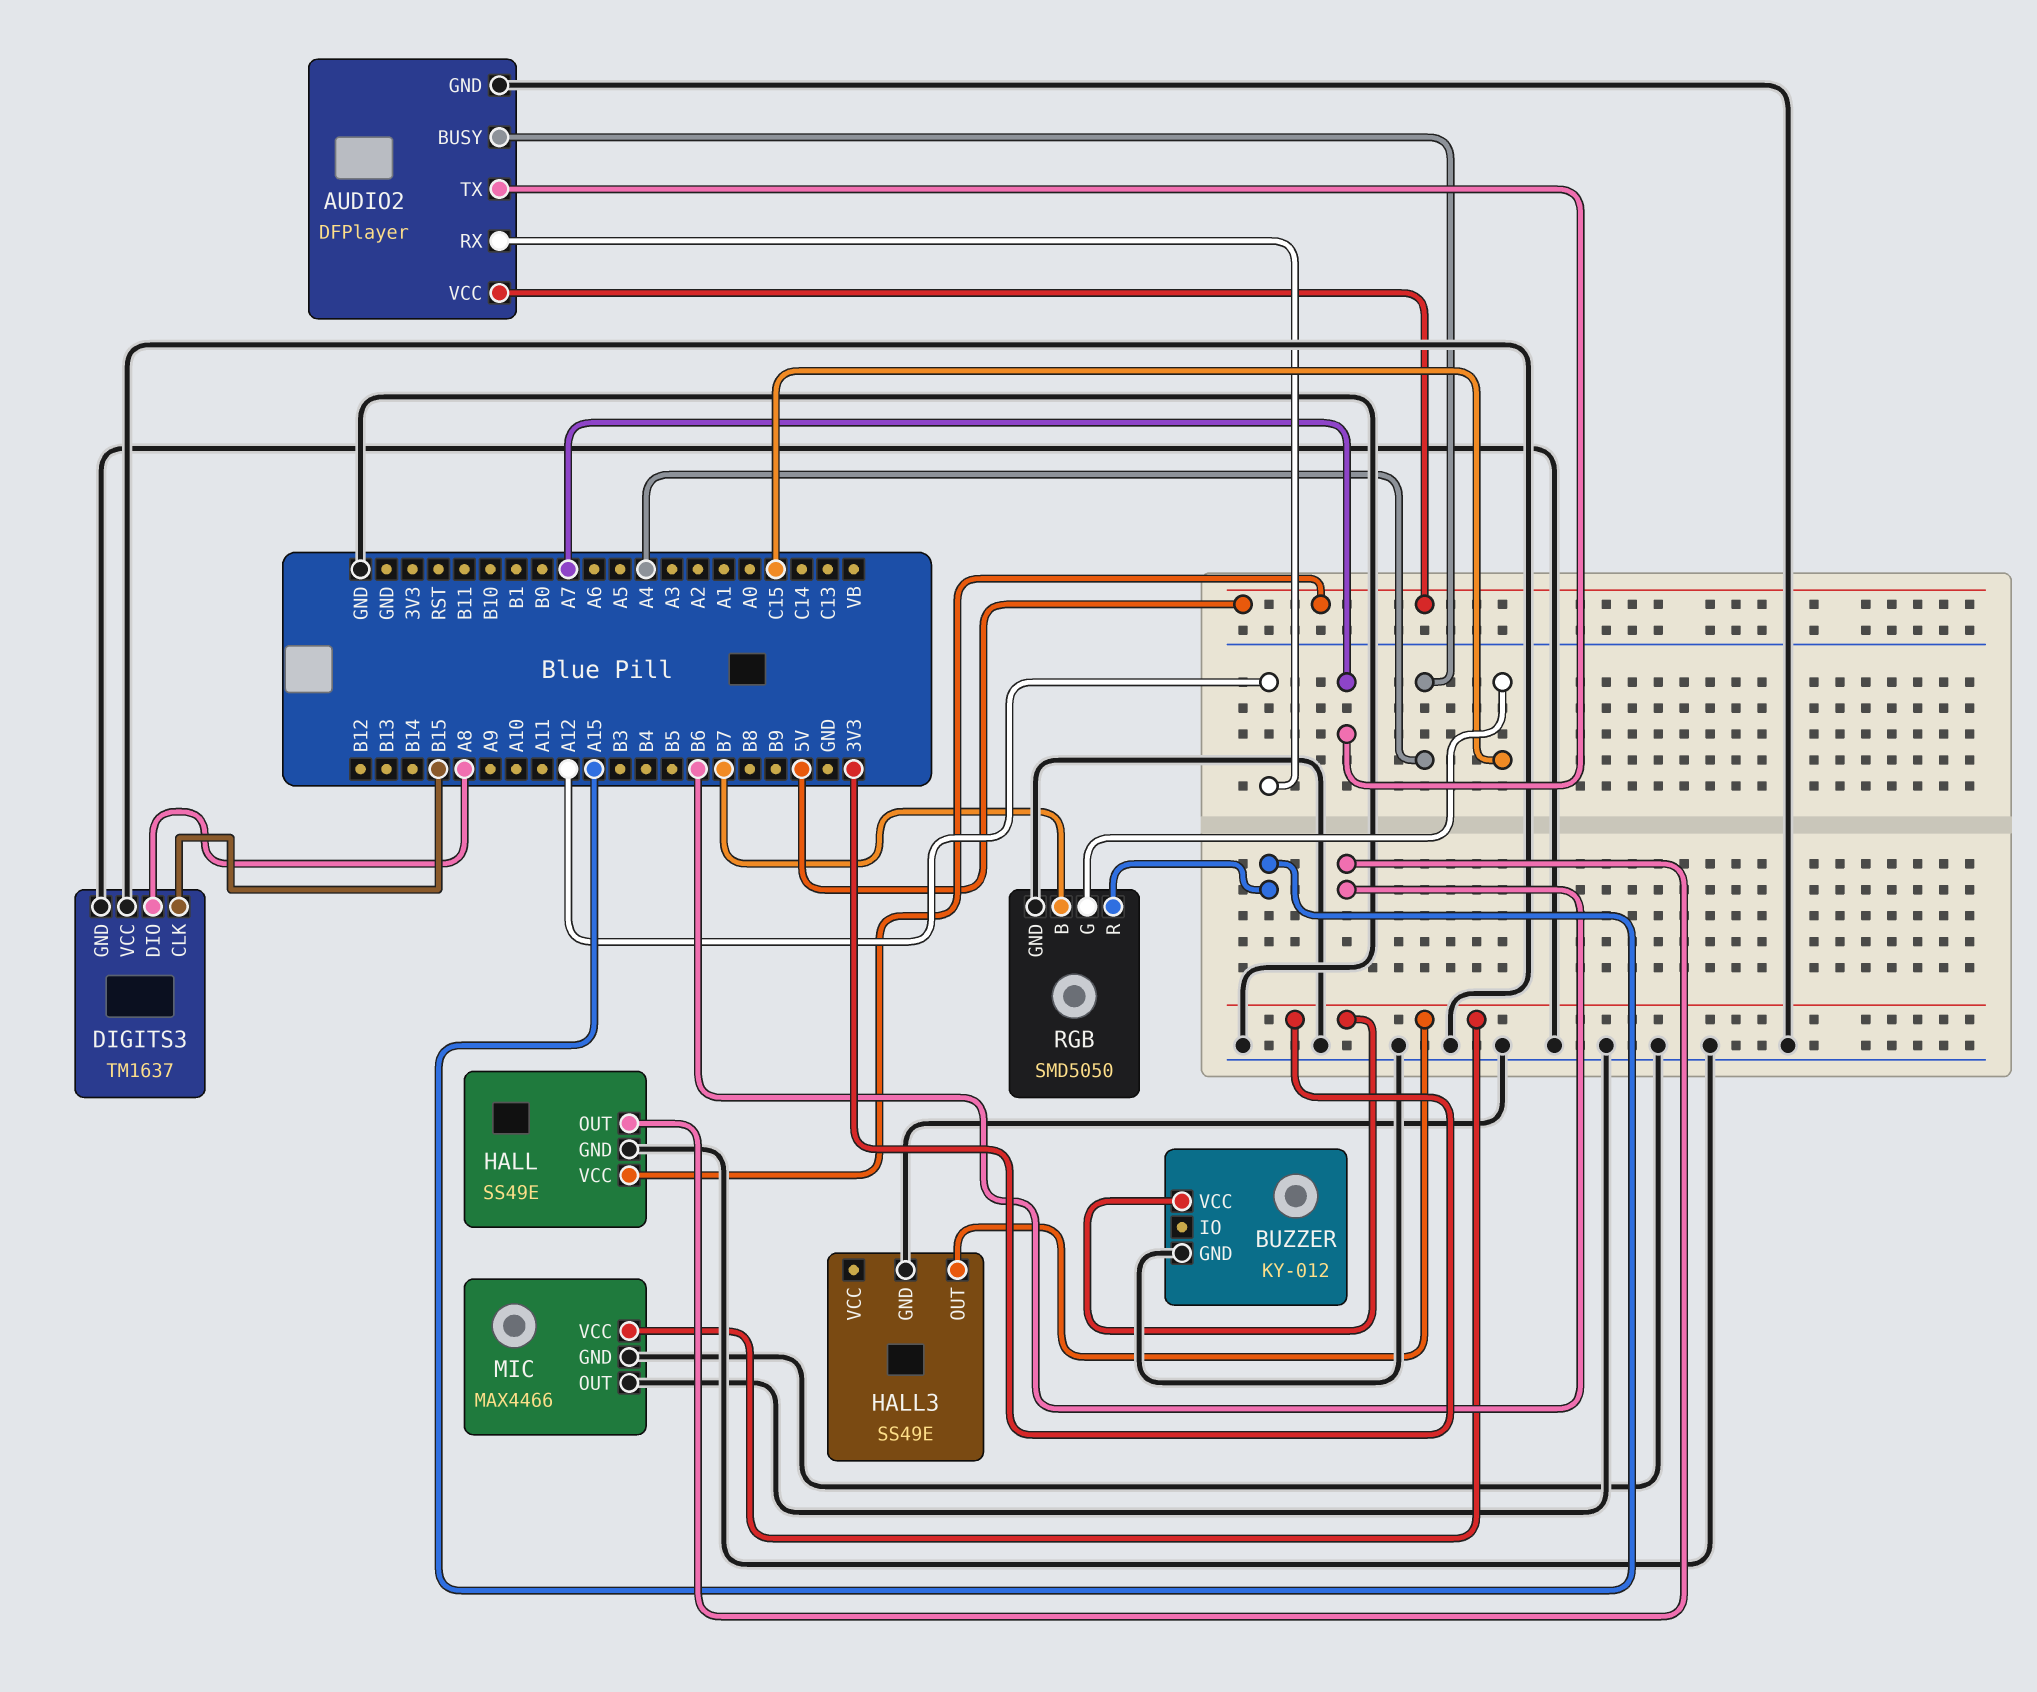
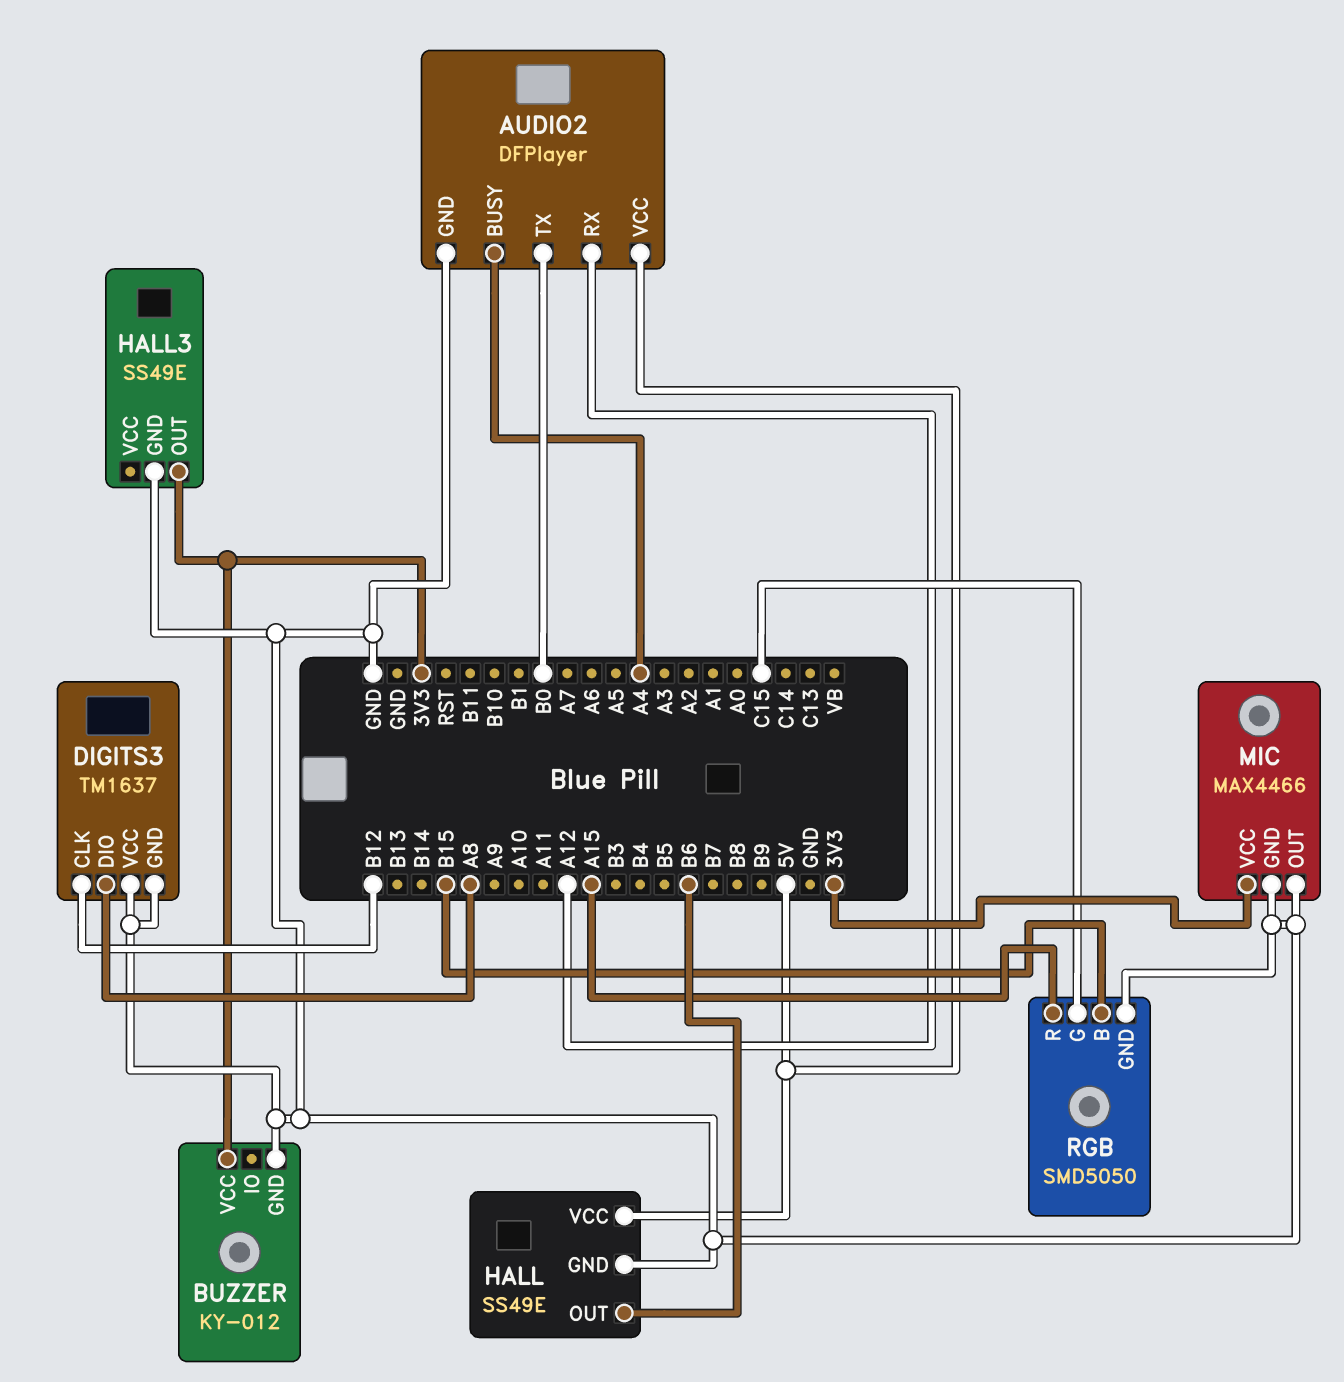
AUDIO2 pin TX: A7 -> B0
DIGITS3 pin CLK: B15 -> B12
RGB pin B: B7 -> B15

